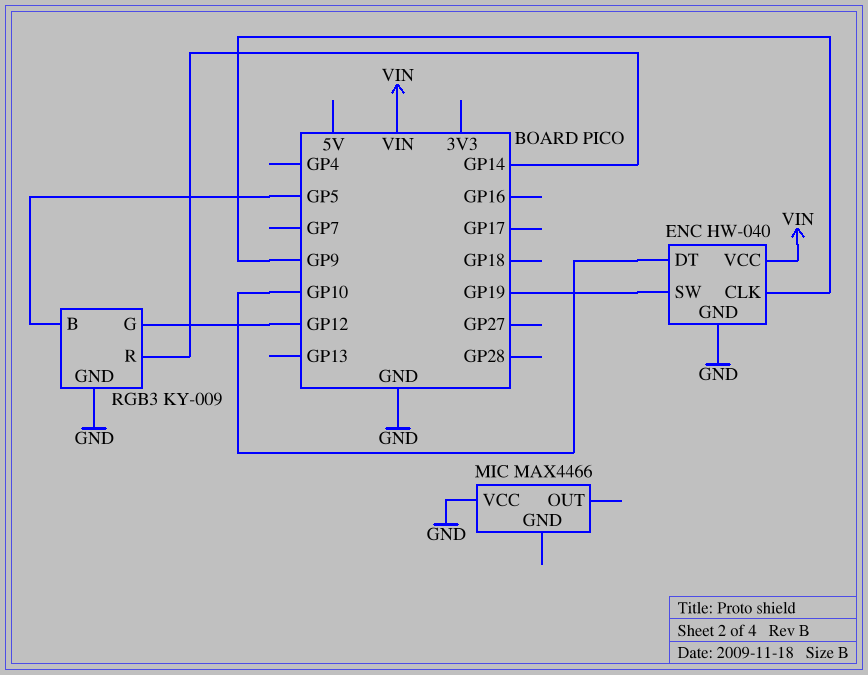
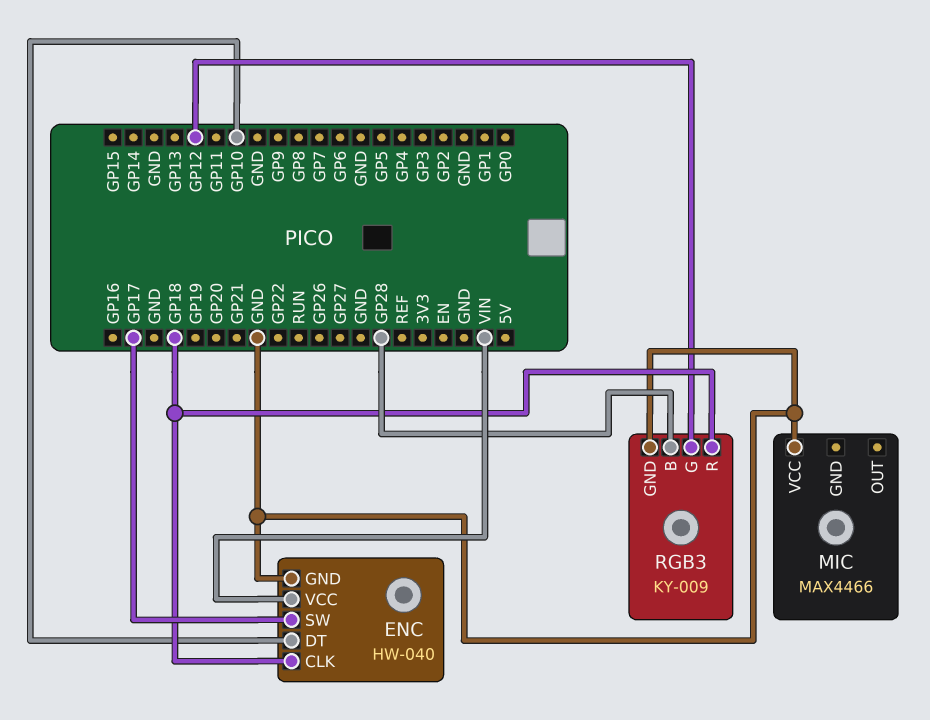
ENC pin CLK: GP9 -> GP18
ENC pin SW: GP19 -> GP17
RGB3 pin B: GP5 -> GP28
RGB3 pin R: GP14 -> GP18

